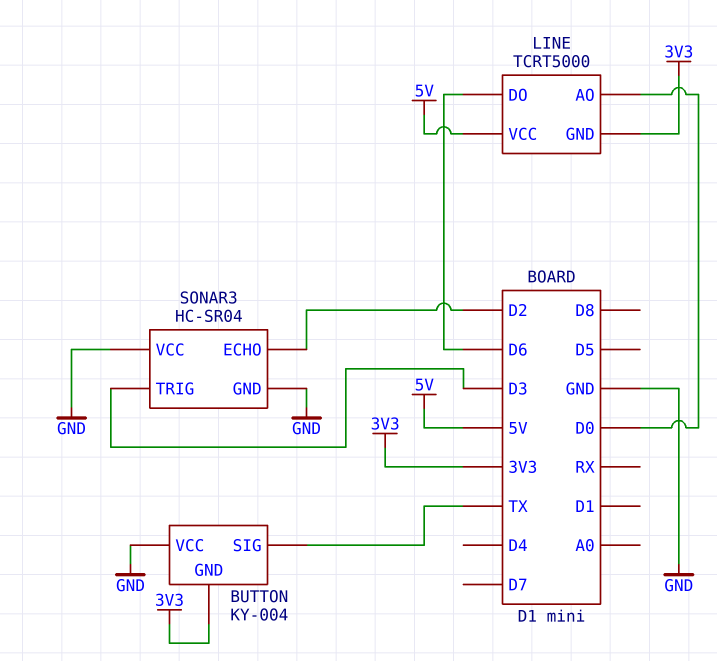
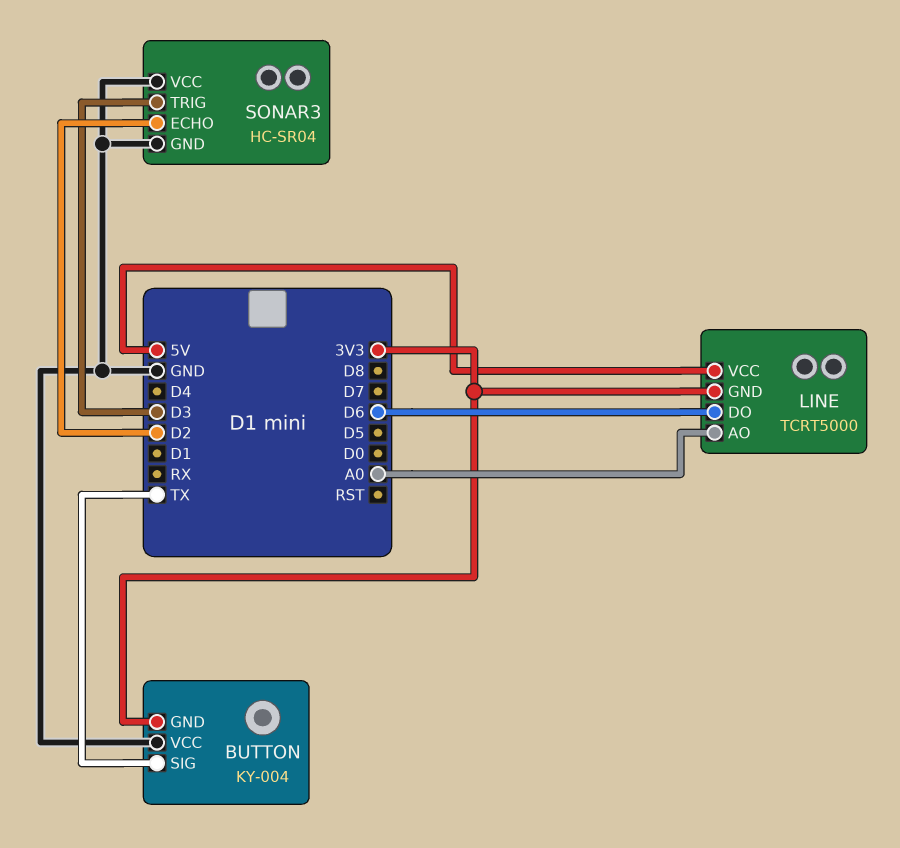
LINE pin AO: D0 -> A0

